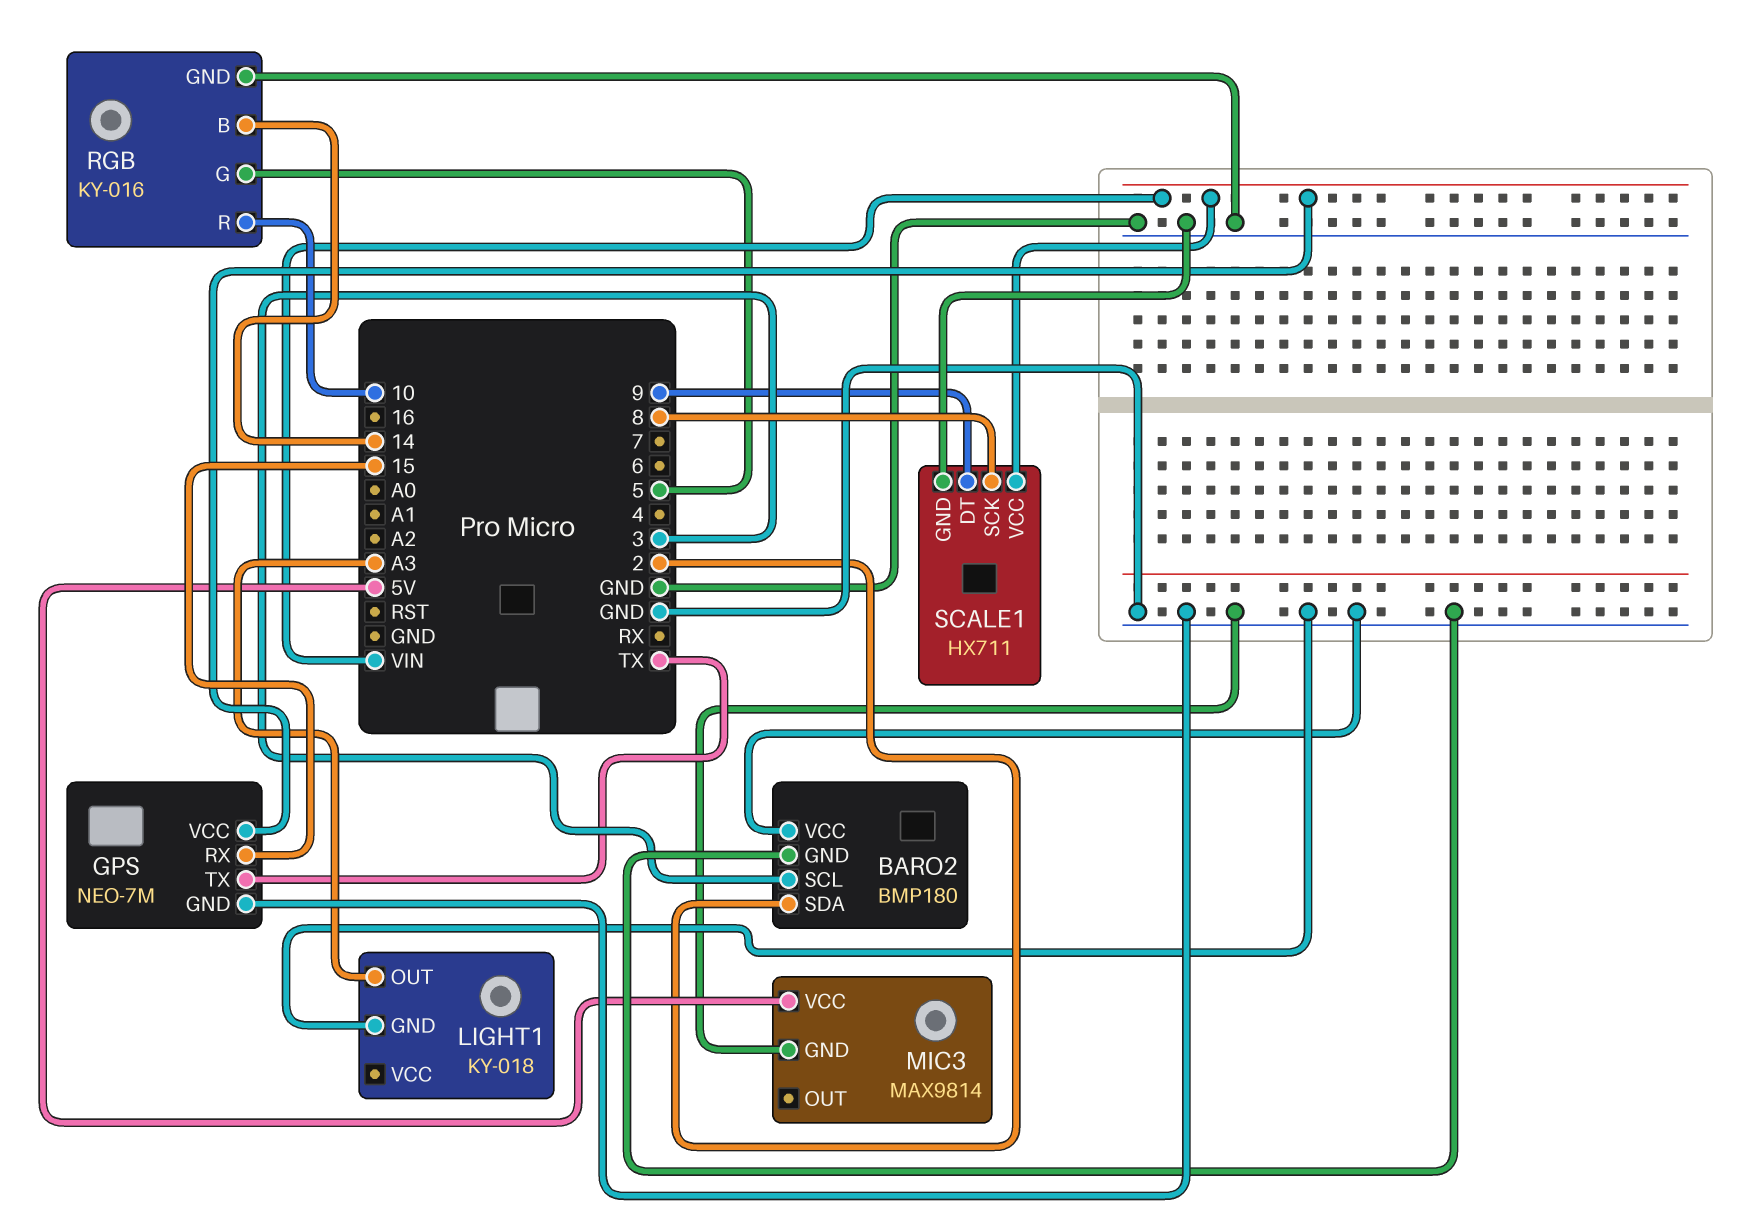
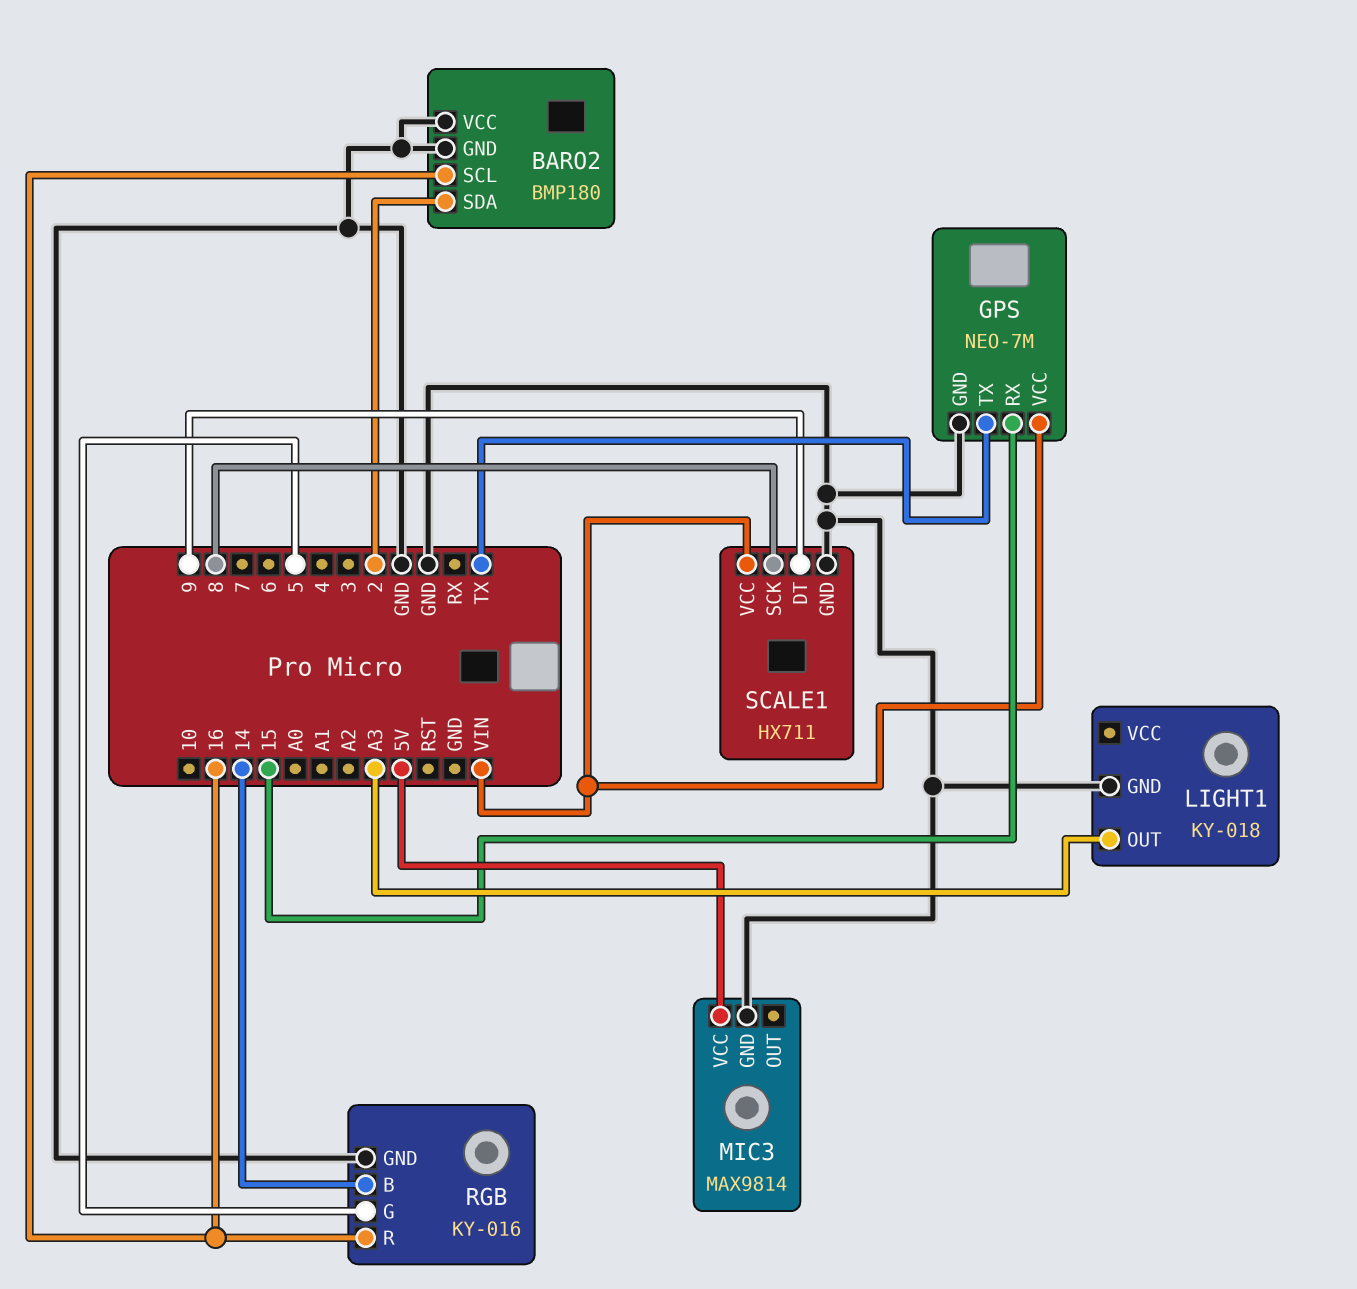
BARO2 pin SCL: 3 -> 16
RGB pin R: 10 -> 16

